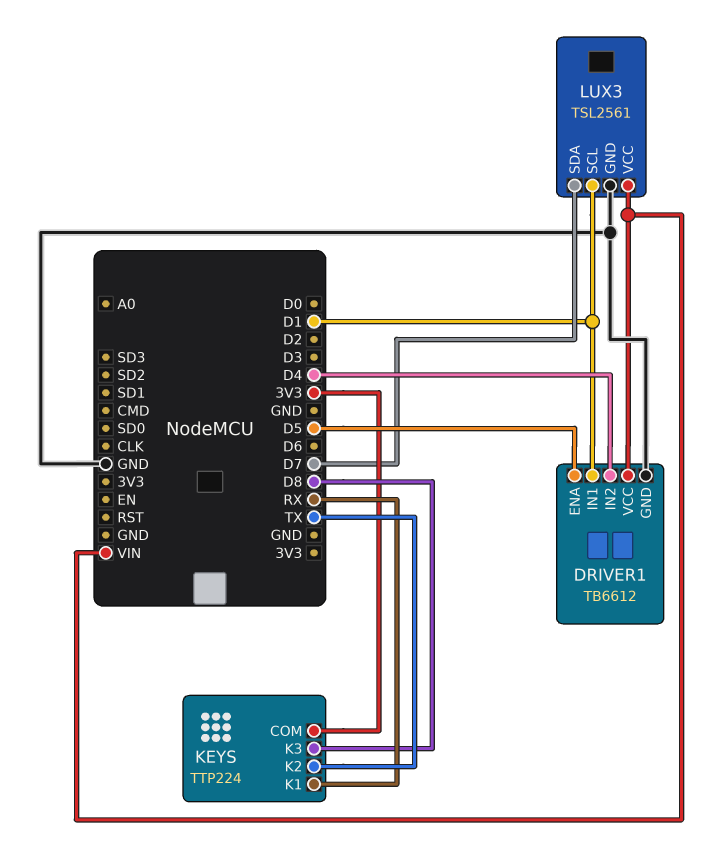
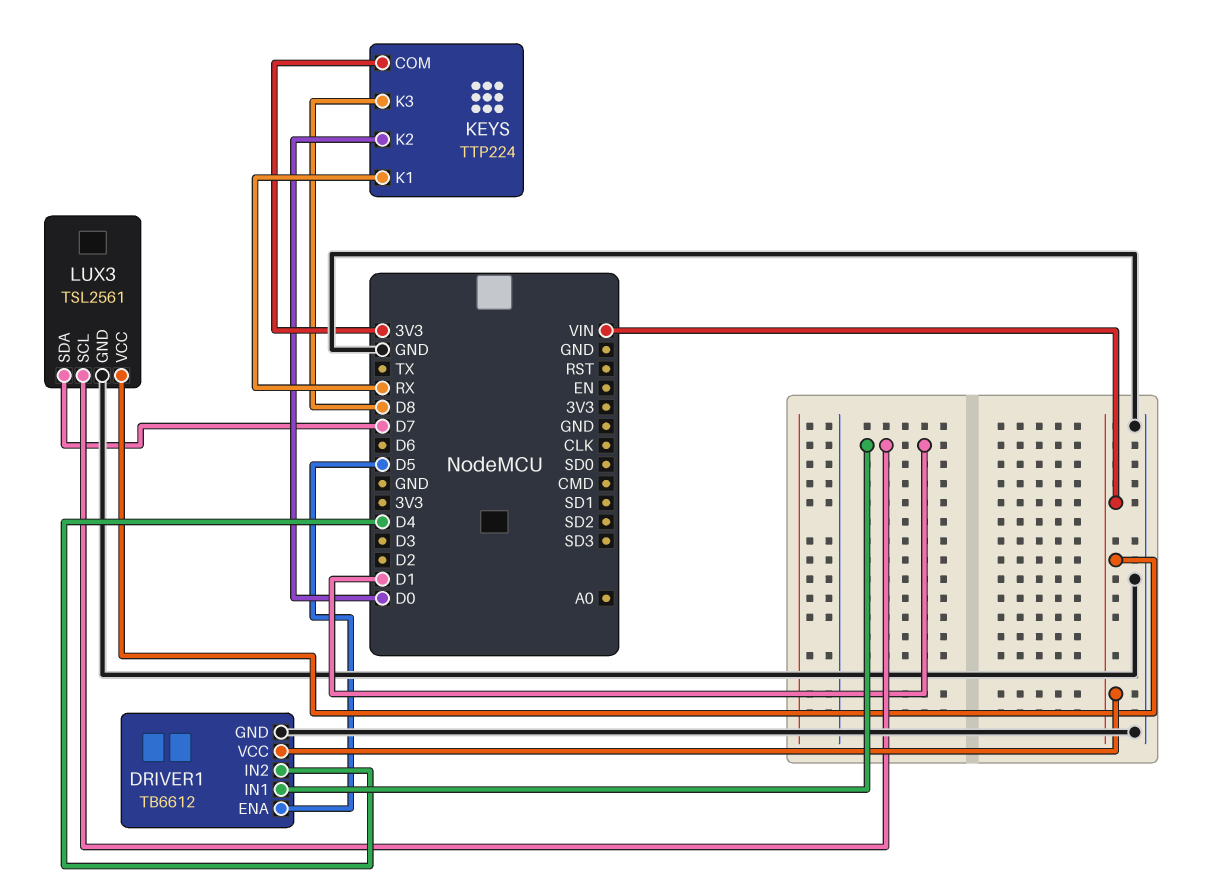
KEYS pin K2: TX -> D0

